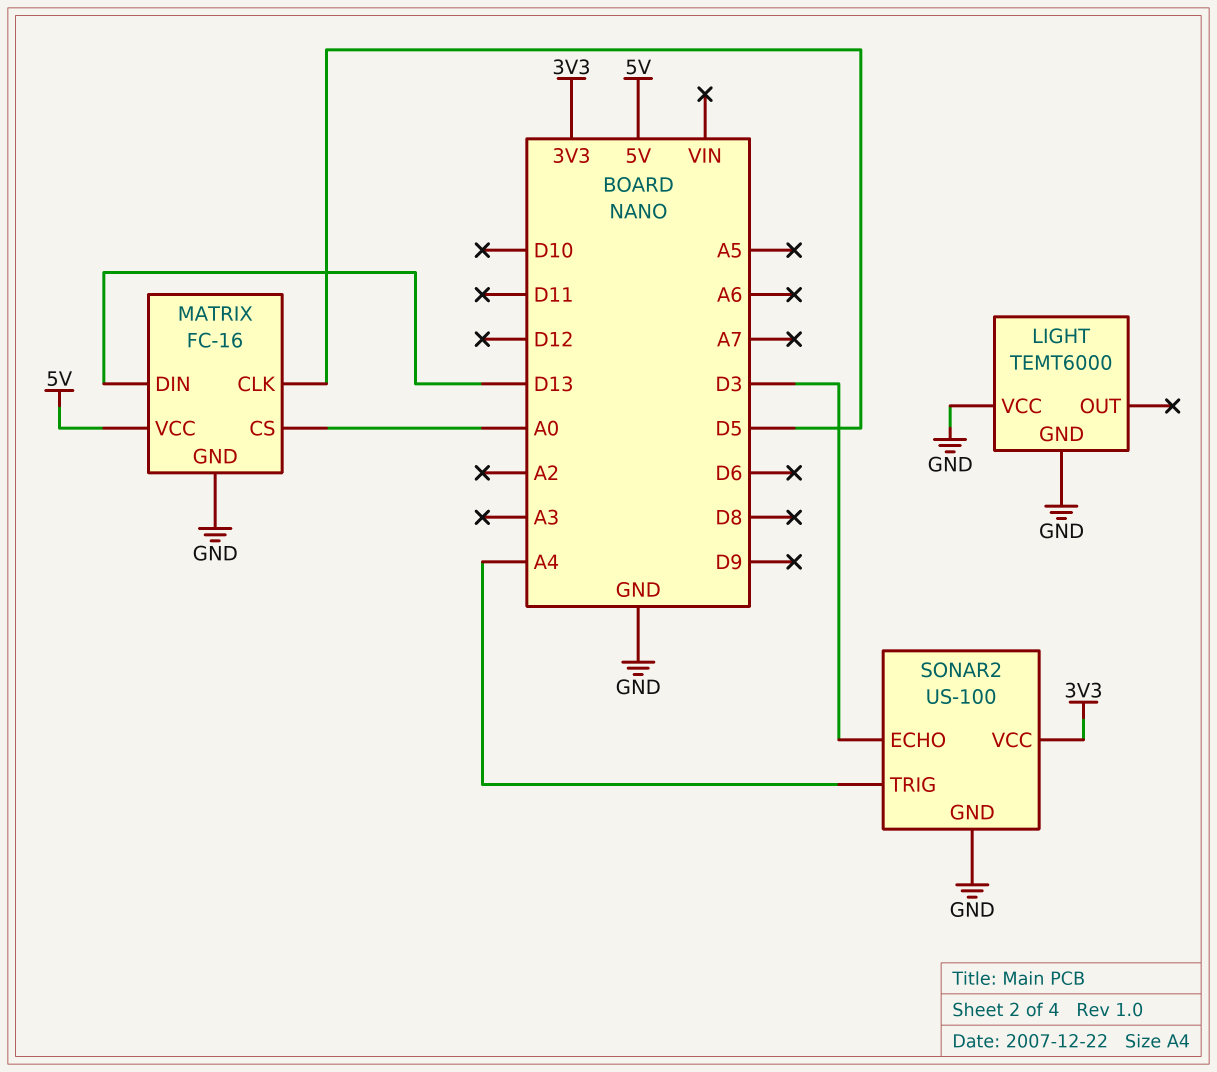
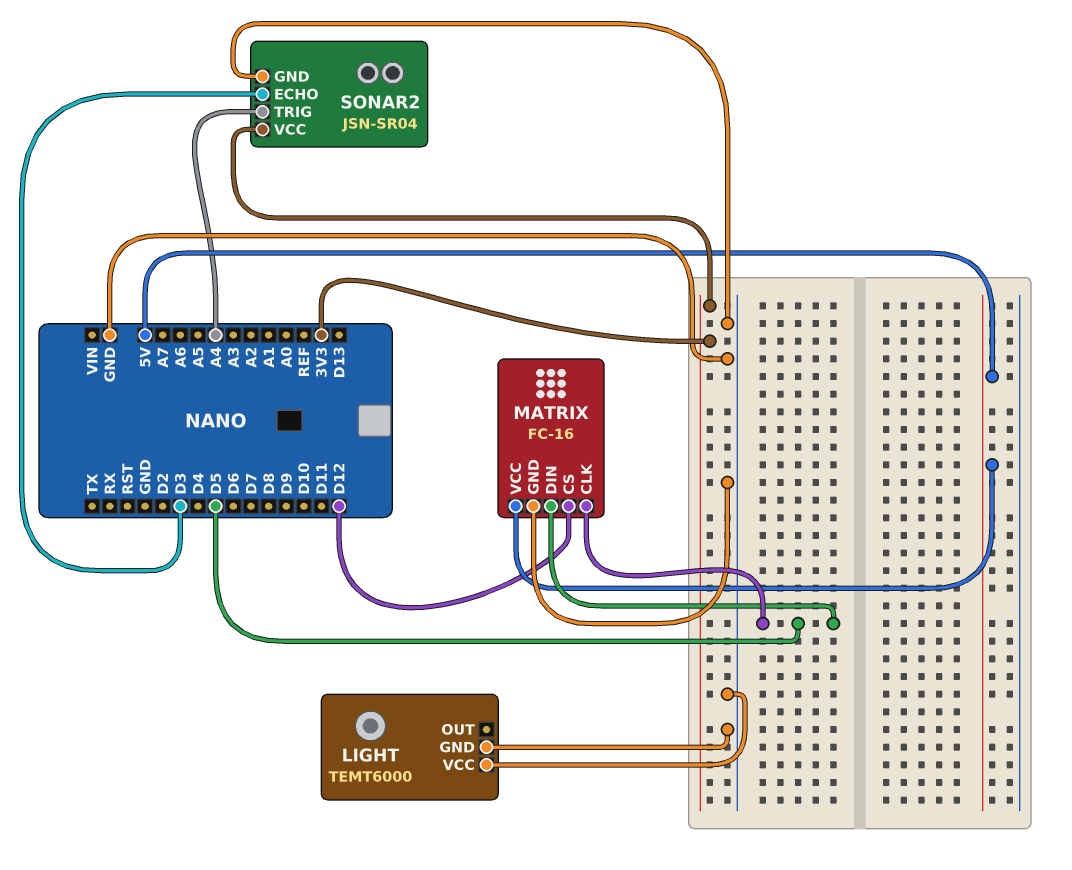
MATRIX pin CS: A0 -> D12
MATRIX pin DIN: D13 -> D5
SONAR2: US-100 -> JSN-SR04

